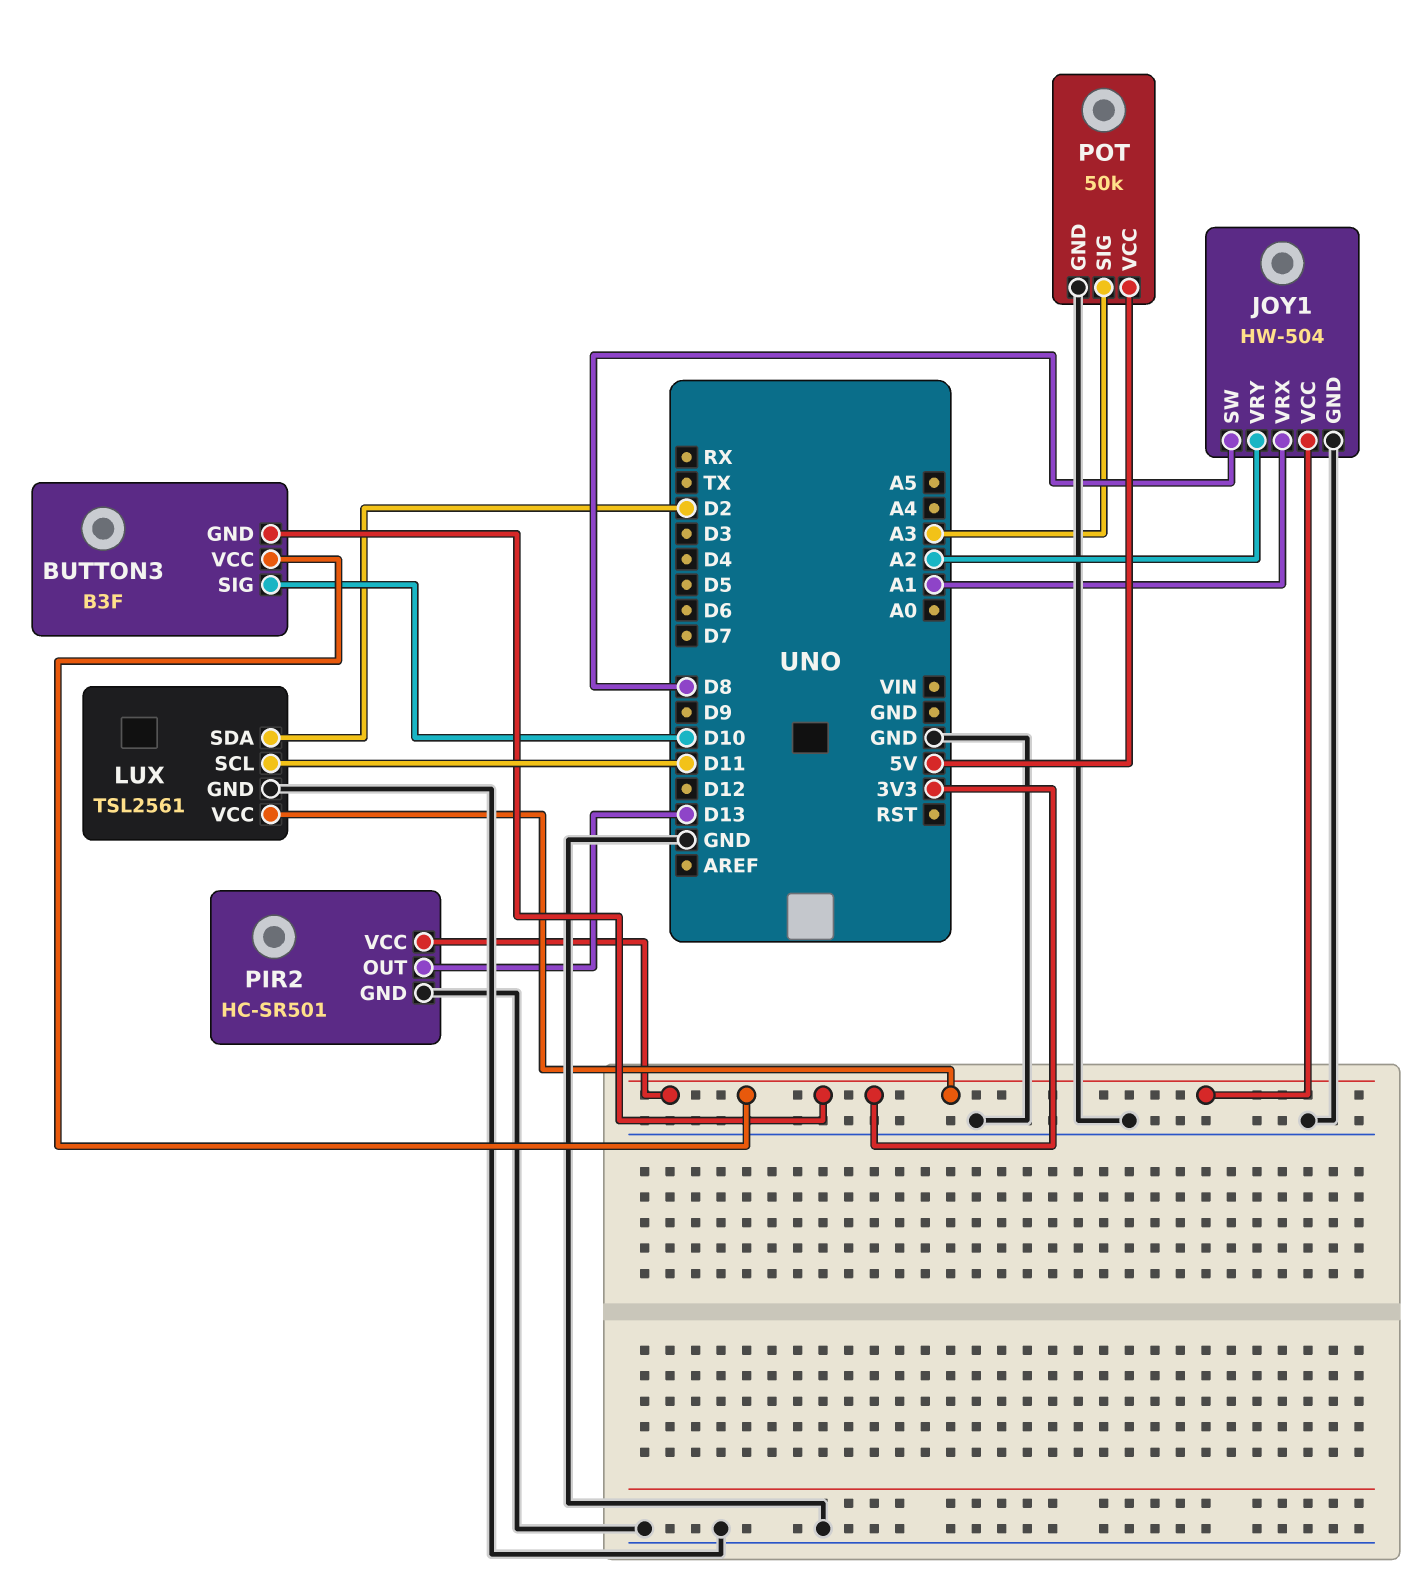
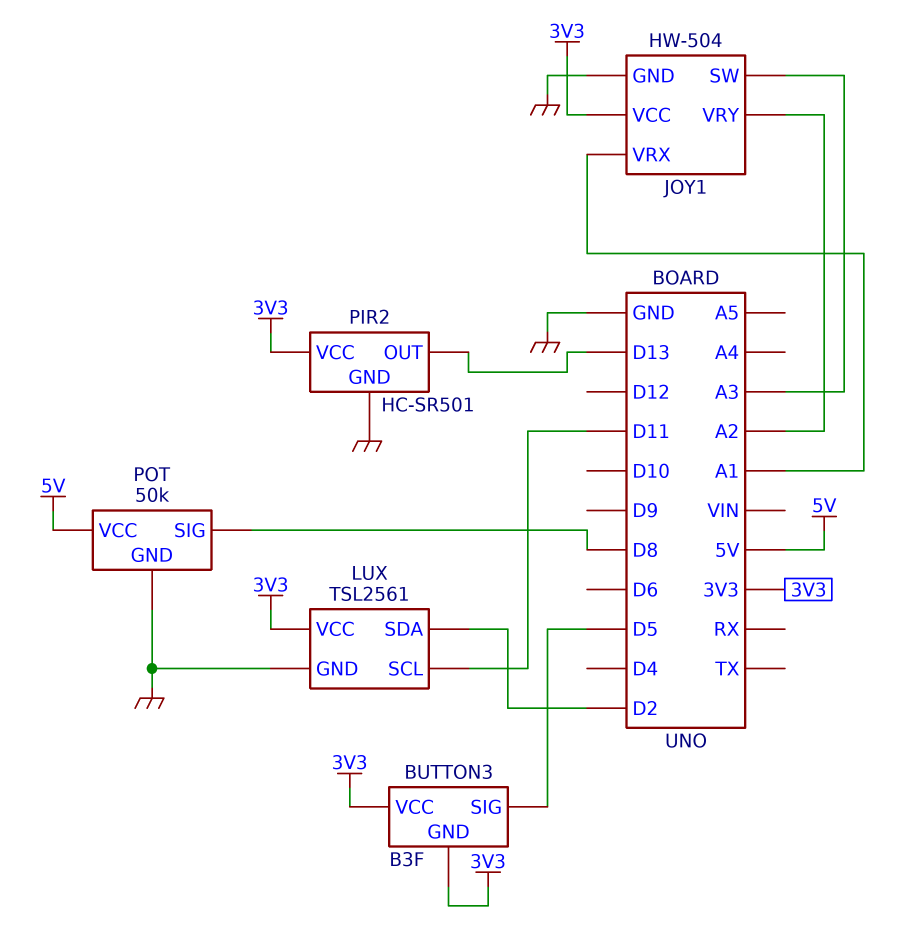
BUTTON3 pin SIG: D10 -> D5
JOY1 pin SW: D8 -> A3
POT pin SIG: A3 -> D8

